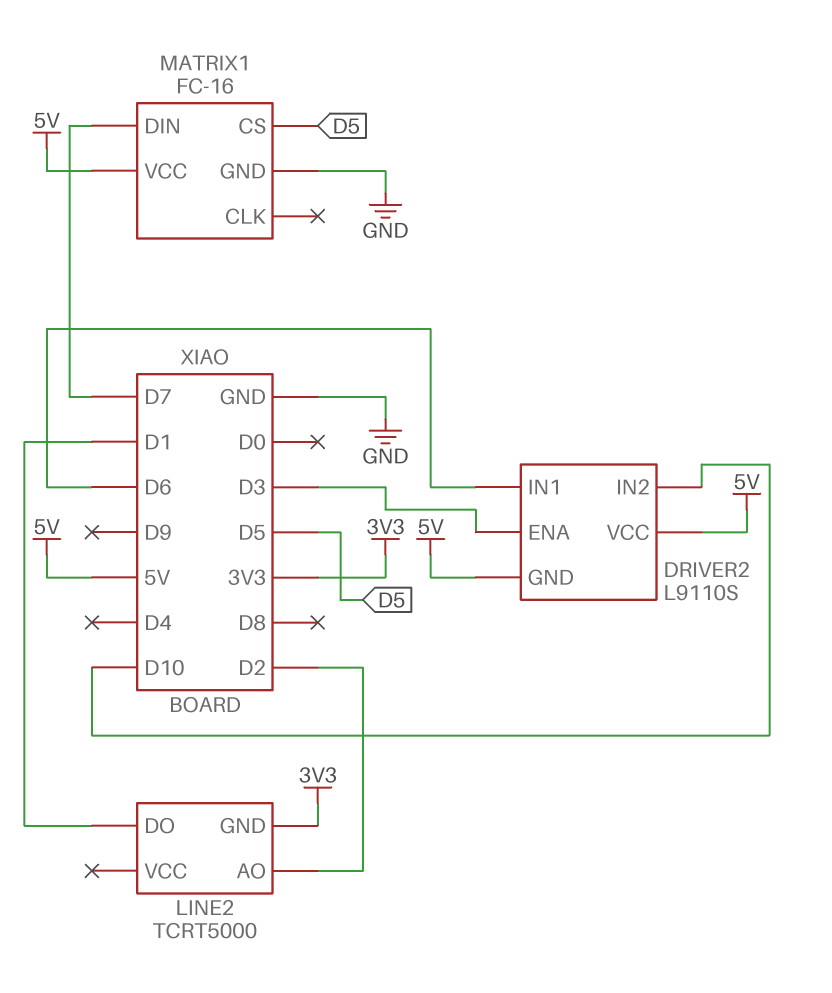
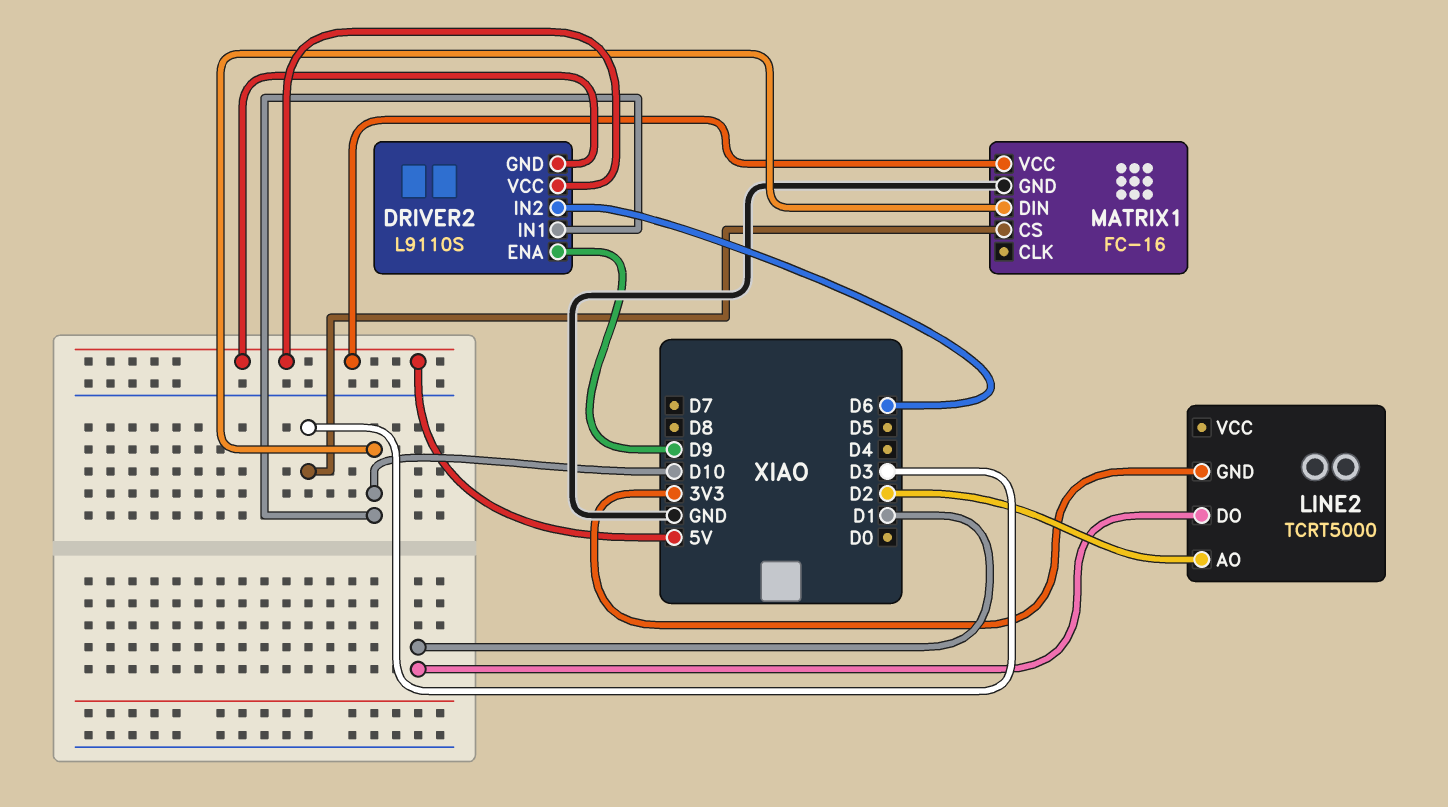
DRIVER2 pin ENA: D3 -> D9
DRIVER2 pin IN1: D6 -> D10
DRIVER2 pin IN2: D10 -> D6
MATRIX1 pin CS: D5 -> D3
MATRIX1 pin DIN: D7 -> D10

